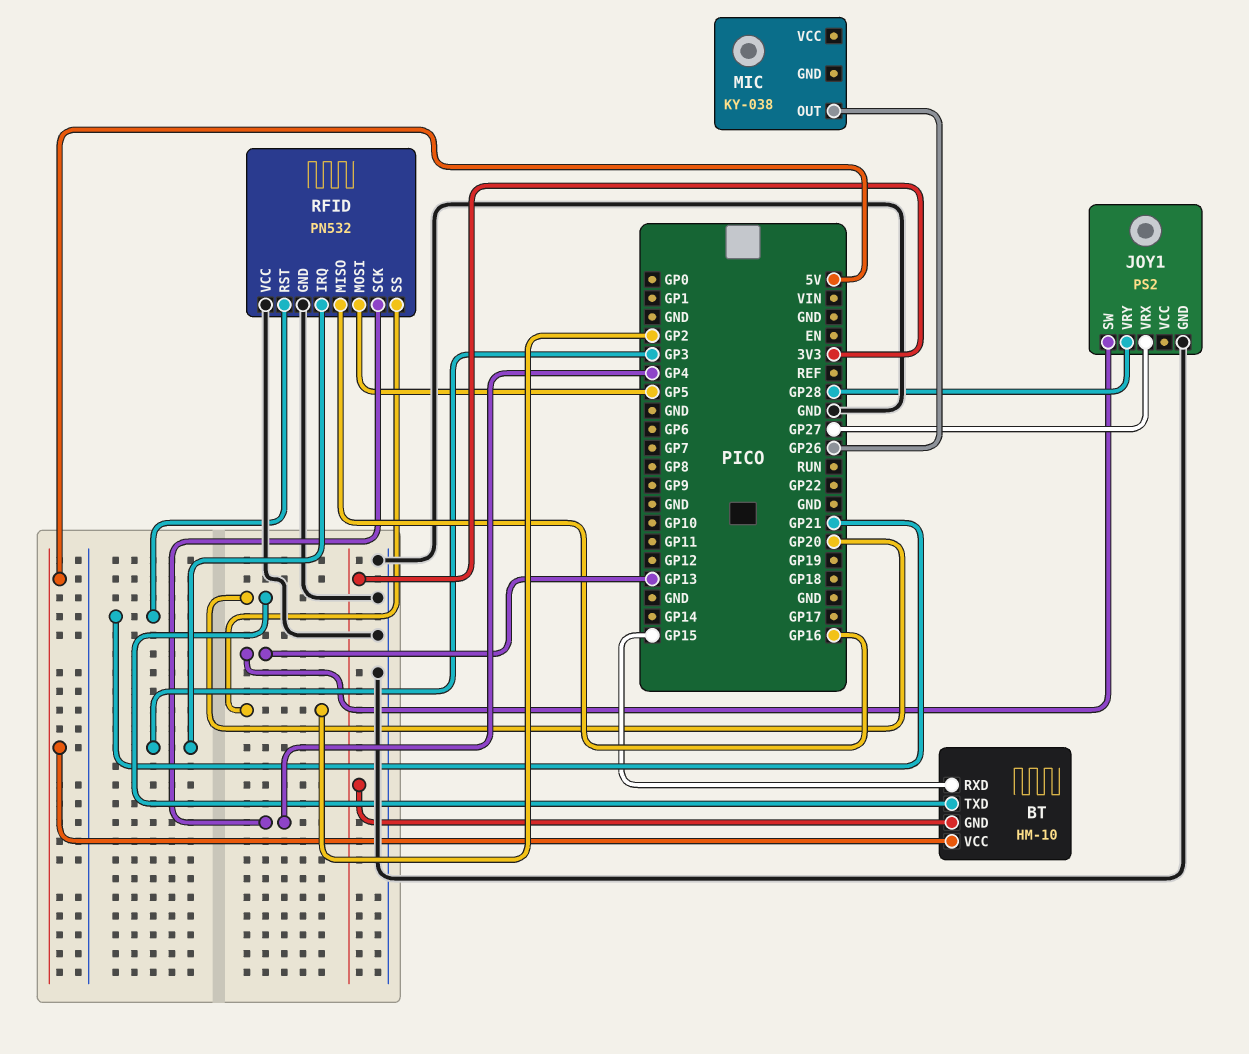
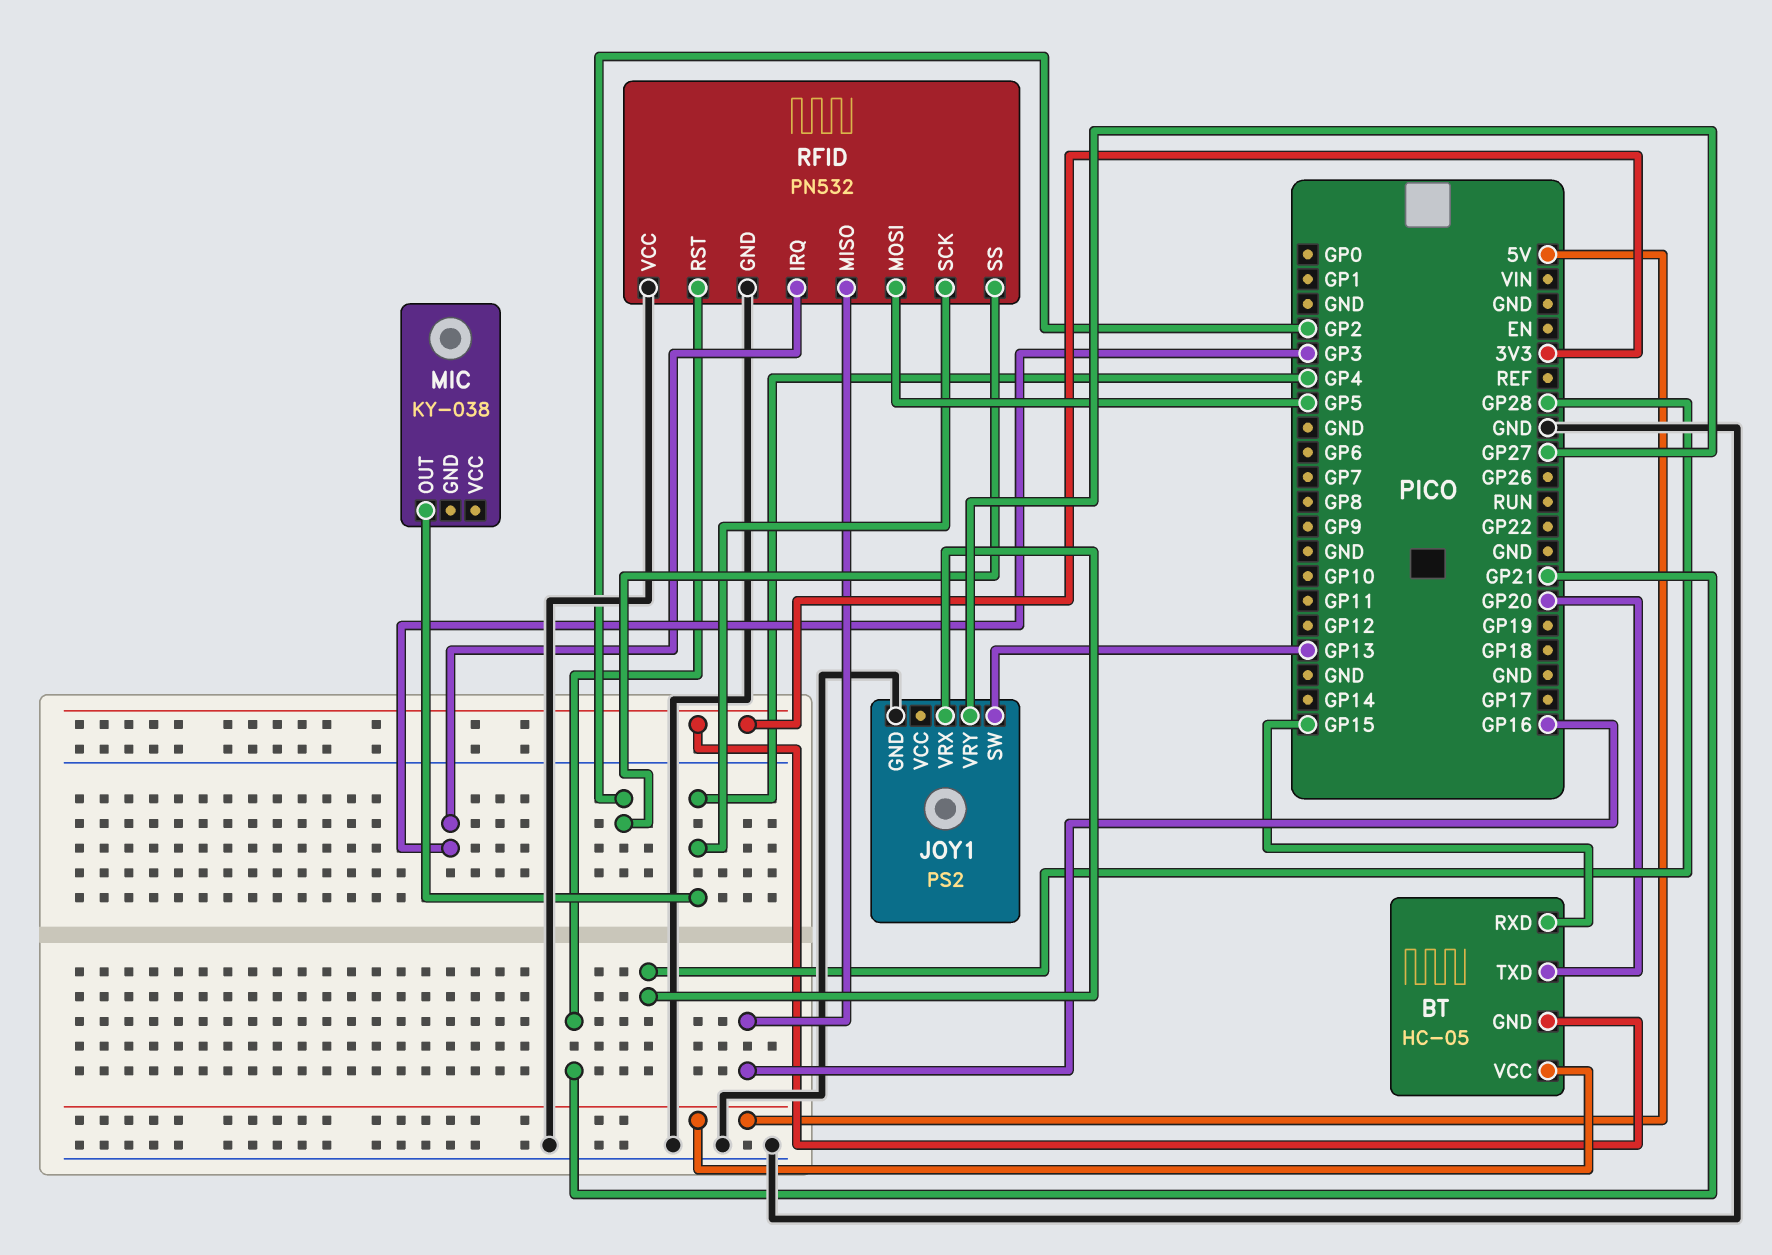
BT: HM-10 -> HC-05
JOY1 pin VRX: GP27 -> GP28
JOY1 pin VRY: GP28 -> GP27
MIC pin OUT: GP26 -> GP4

